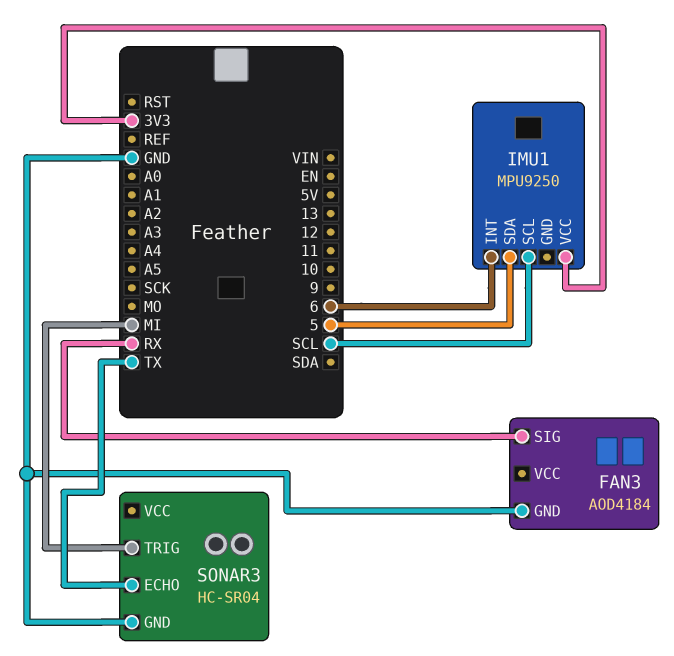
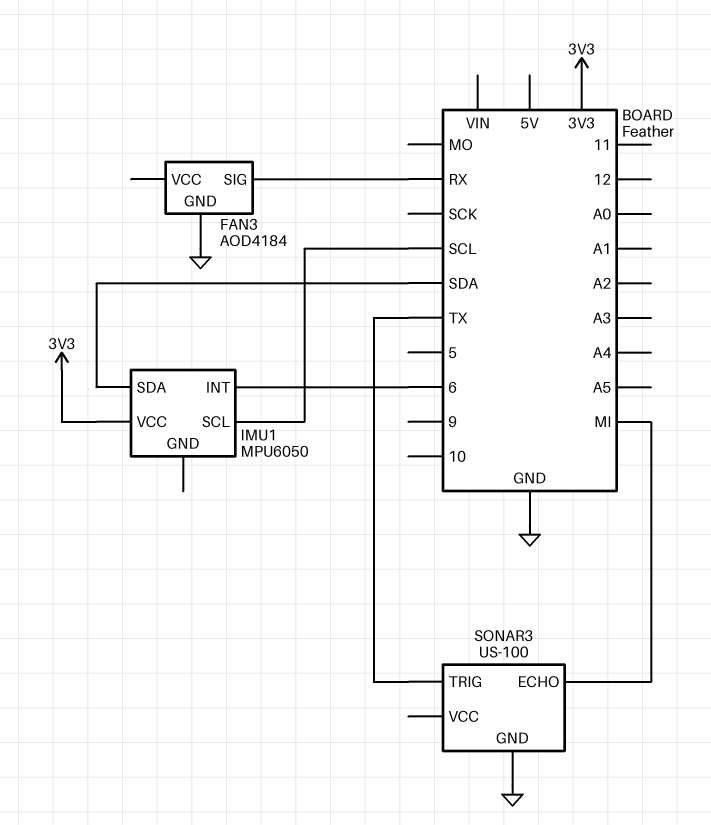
IMU1: MPU9250 -> MPU6050
IMU1 pin SDA: 5 -> SDA
SONAR3: HC-SR04 -> US-100
SONAR3 pin ECHO: TX -> MI
SONAR3 pin TRIG: MI -> TX

